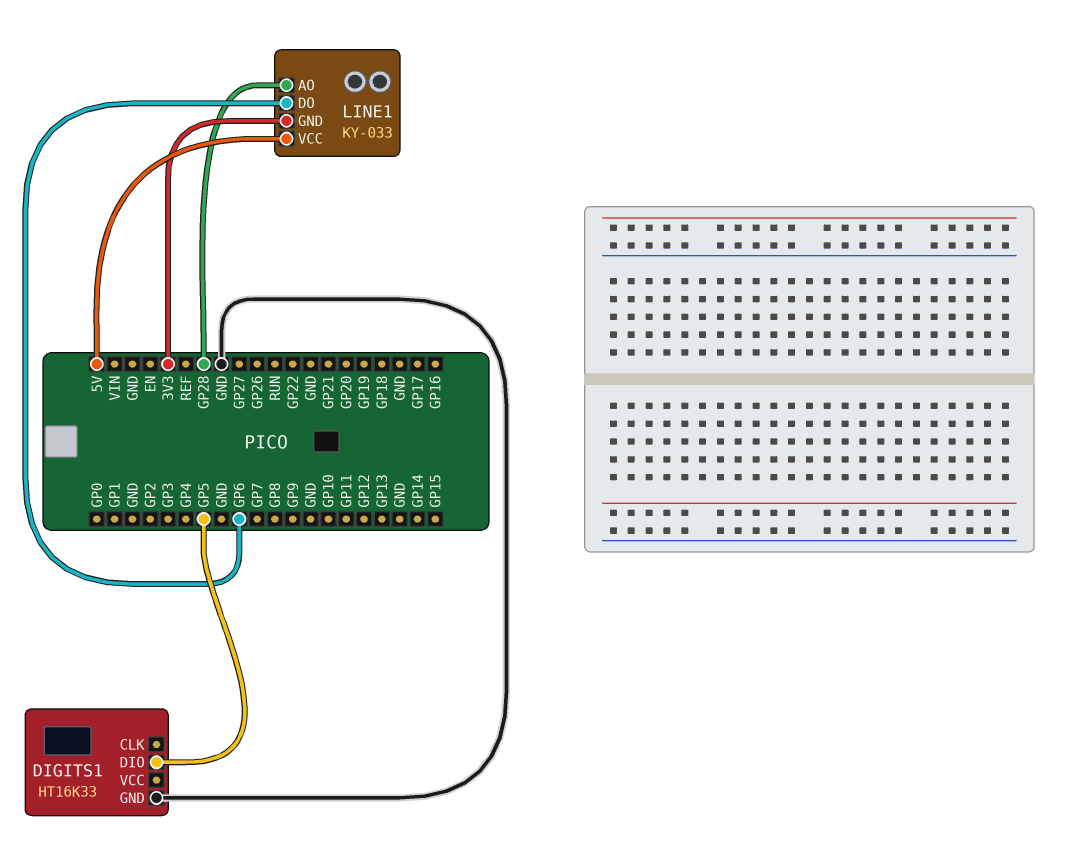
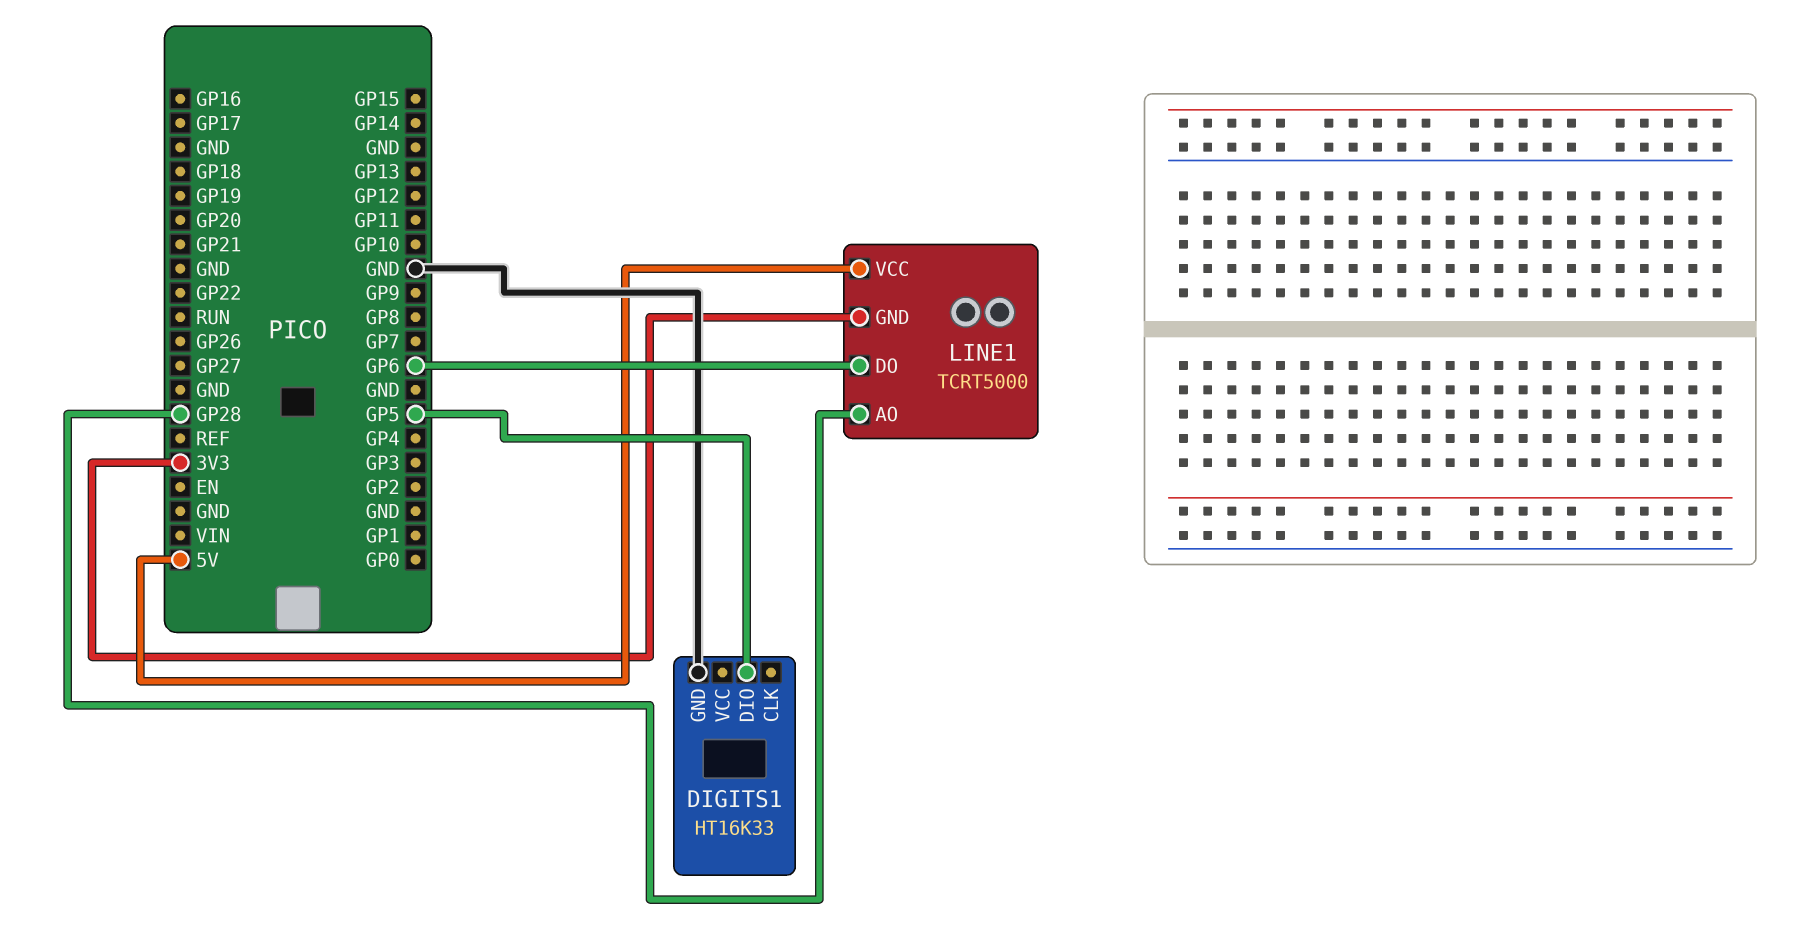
LINE1: KY-033 -> TCRT5000

